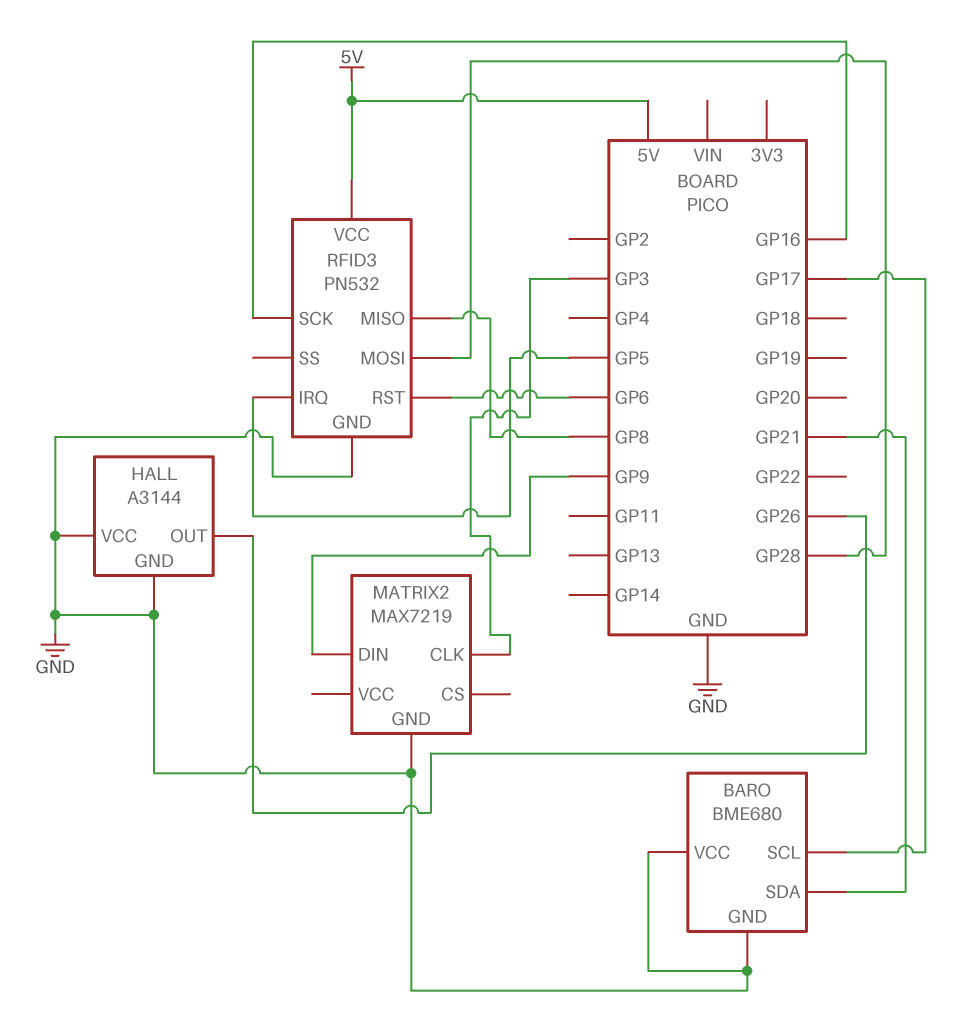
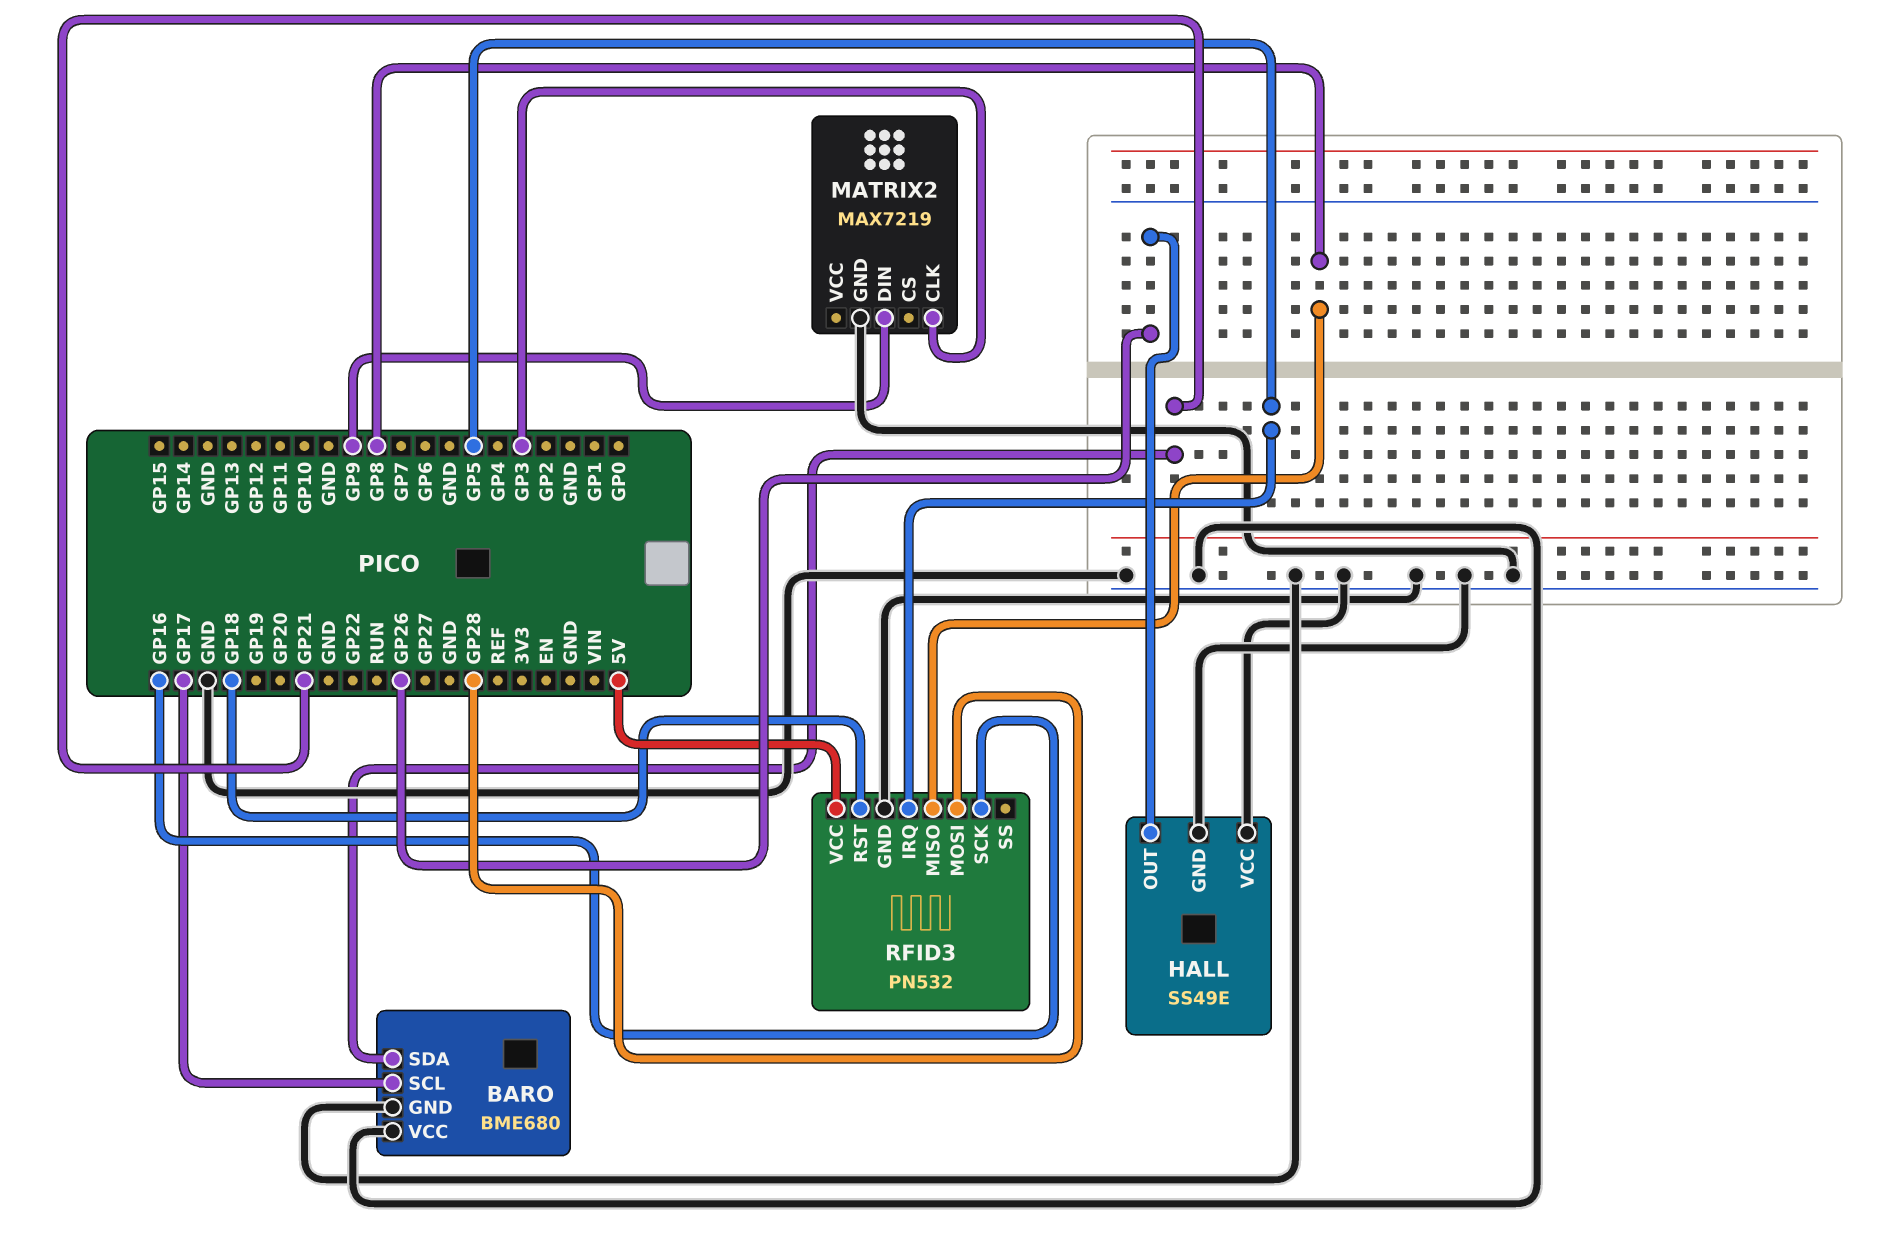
HALL: A3144 -> SS49E
RFID3 pin RST: GP6 -> GP18

